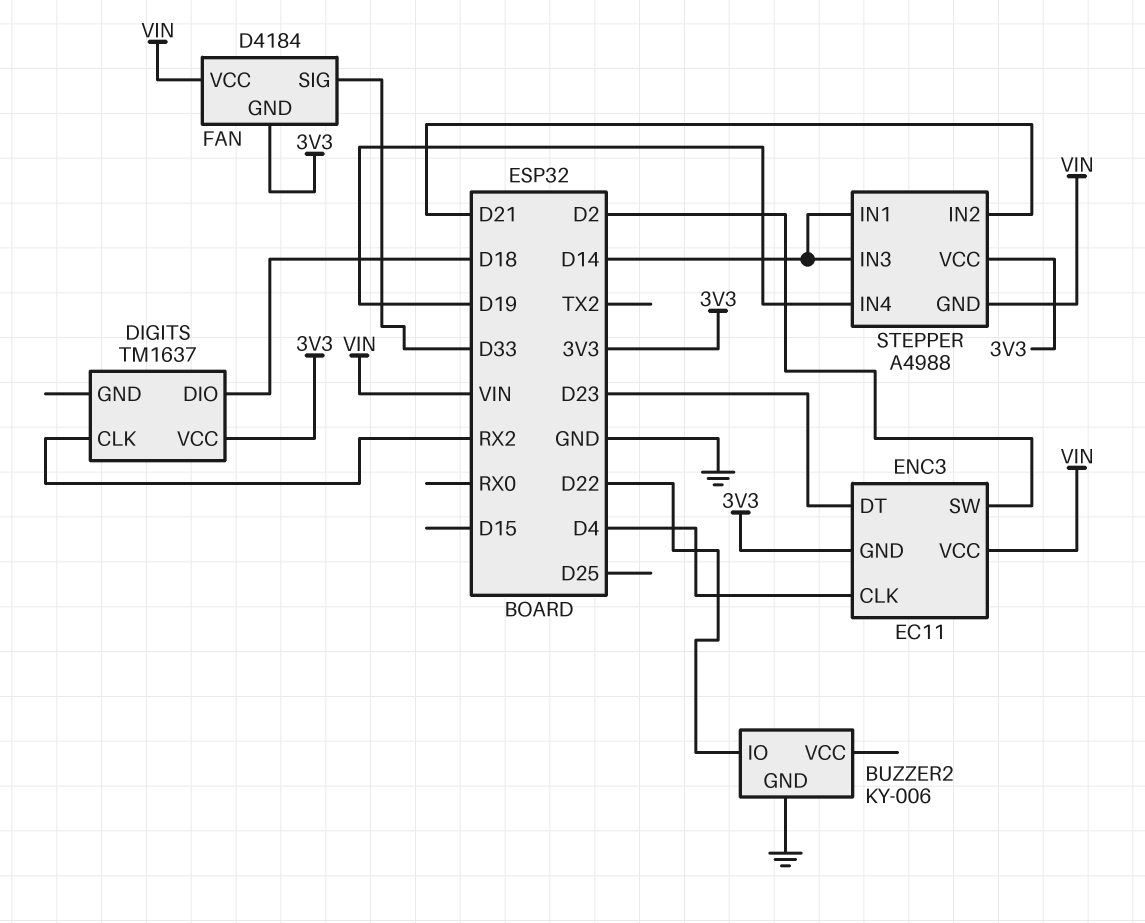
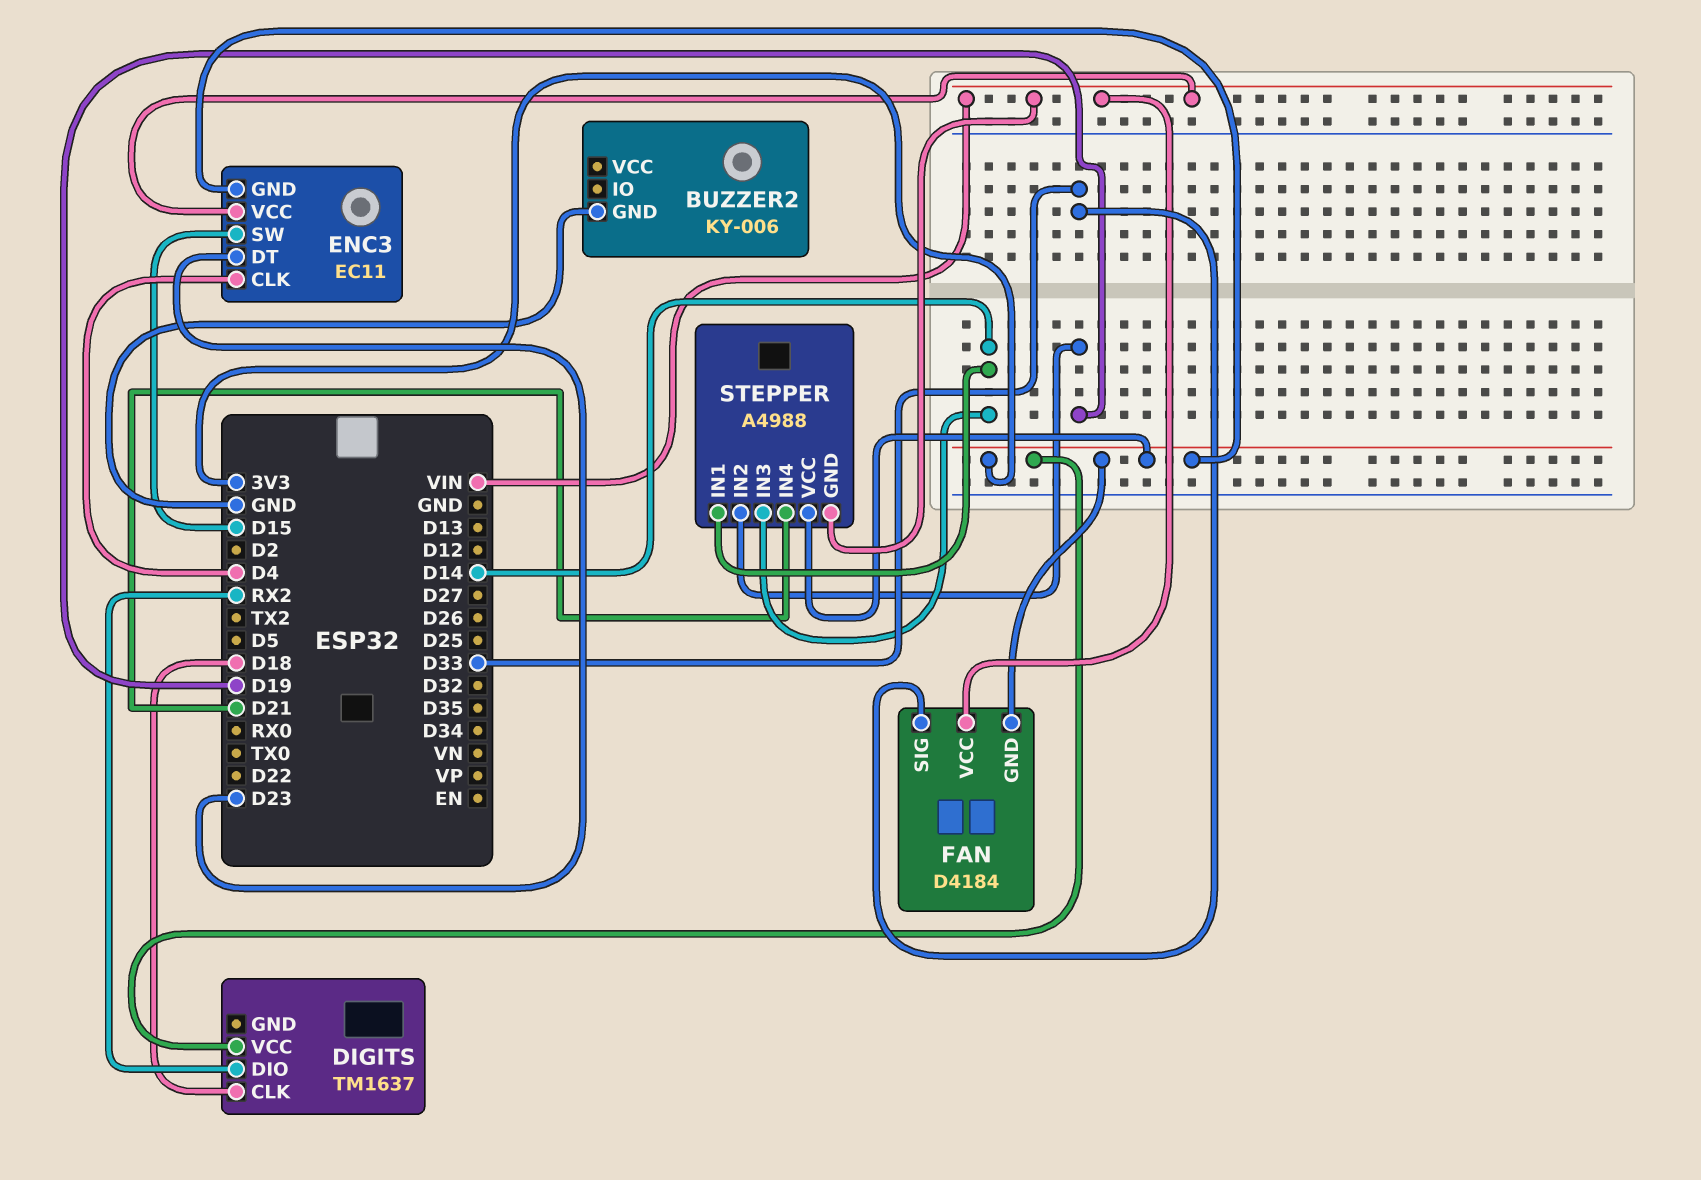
BUZZER2 pin IO: D22 -> none
DIGITS pin CLK: RX2 -> D18
DIGITS pin DIO: D18 -> RX2
ENC3 pin SW: D2 -> D15
STEPPER pin IN2: D21 -> D19
STEPPER pin IN4: D19 -> D21

